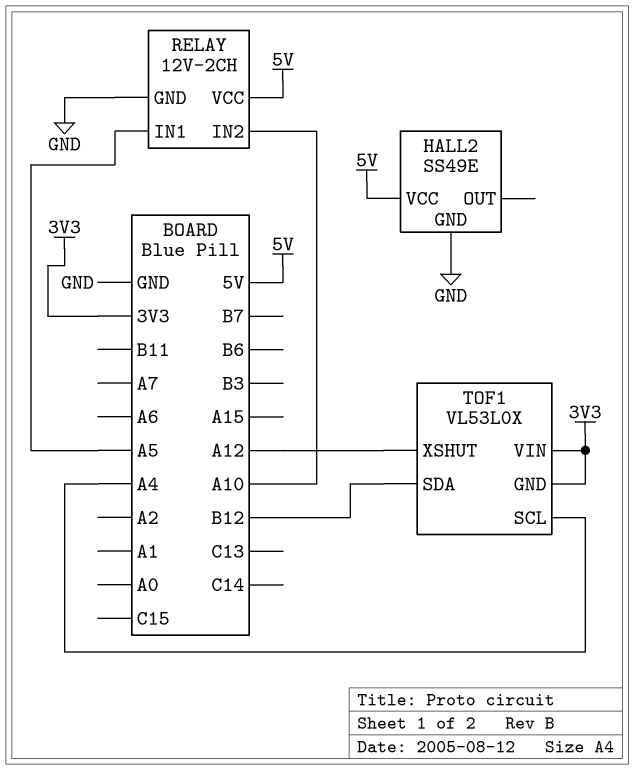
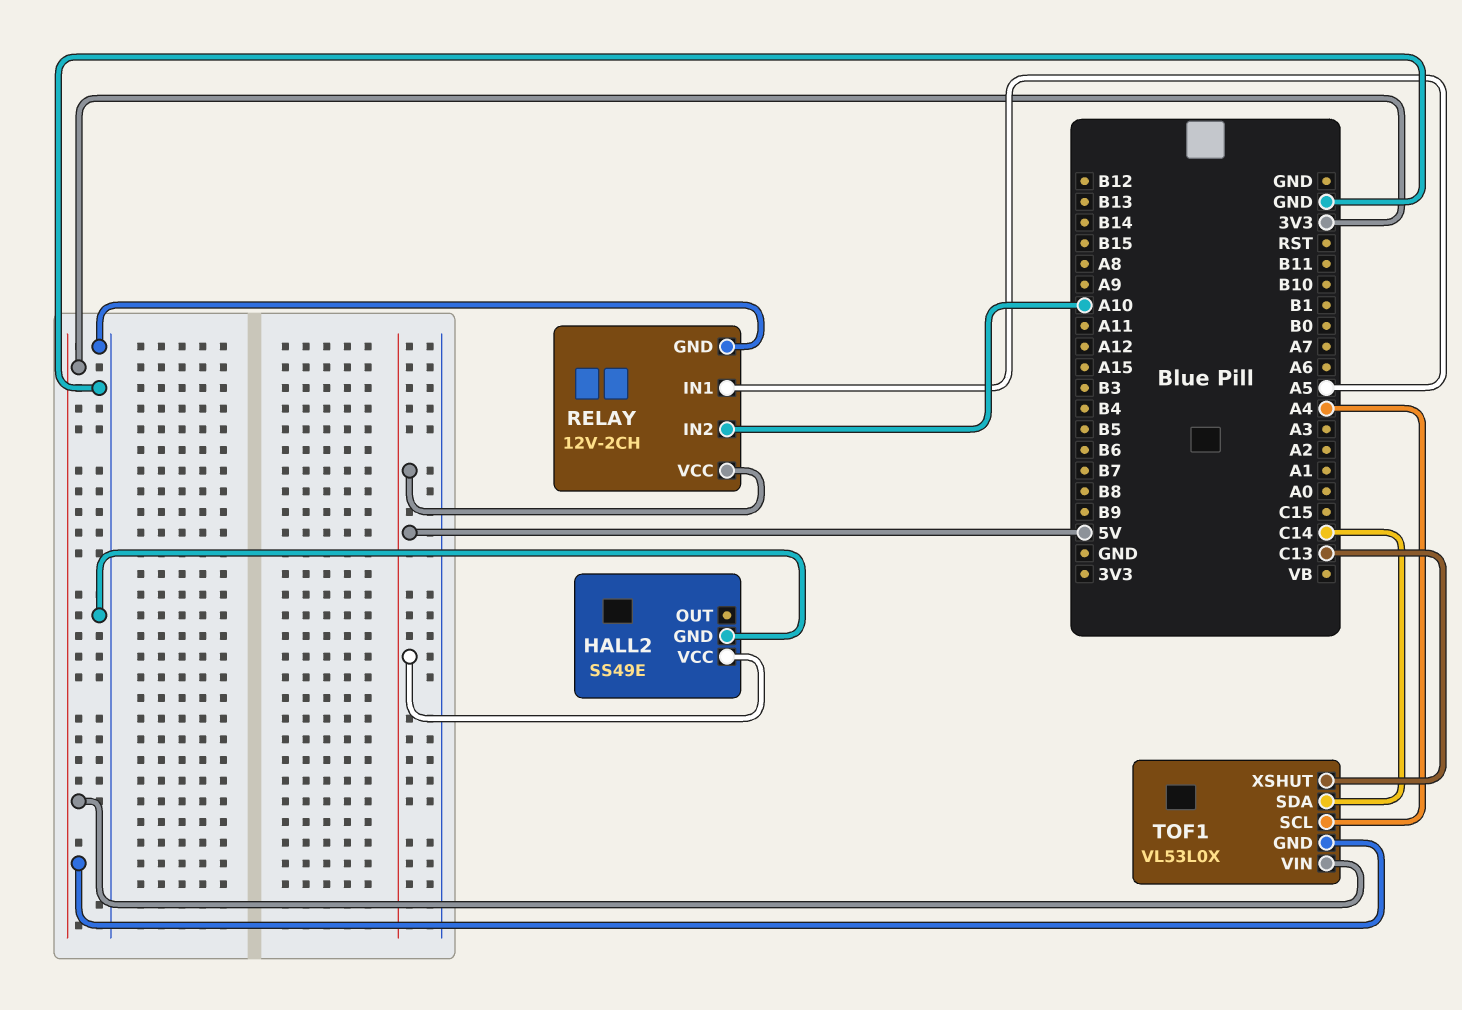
TOF1 pin SDA: B12 -> C14
TOF1 pin XSHUT: A12 -> C13

